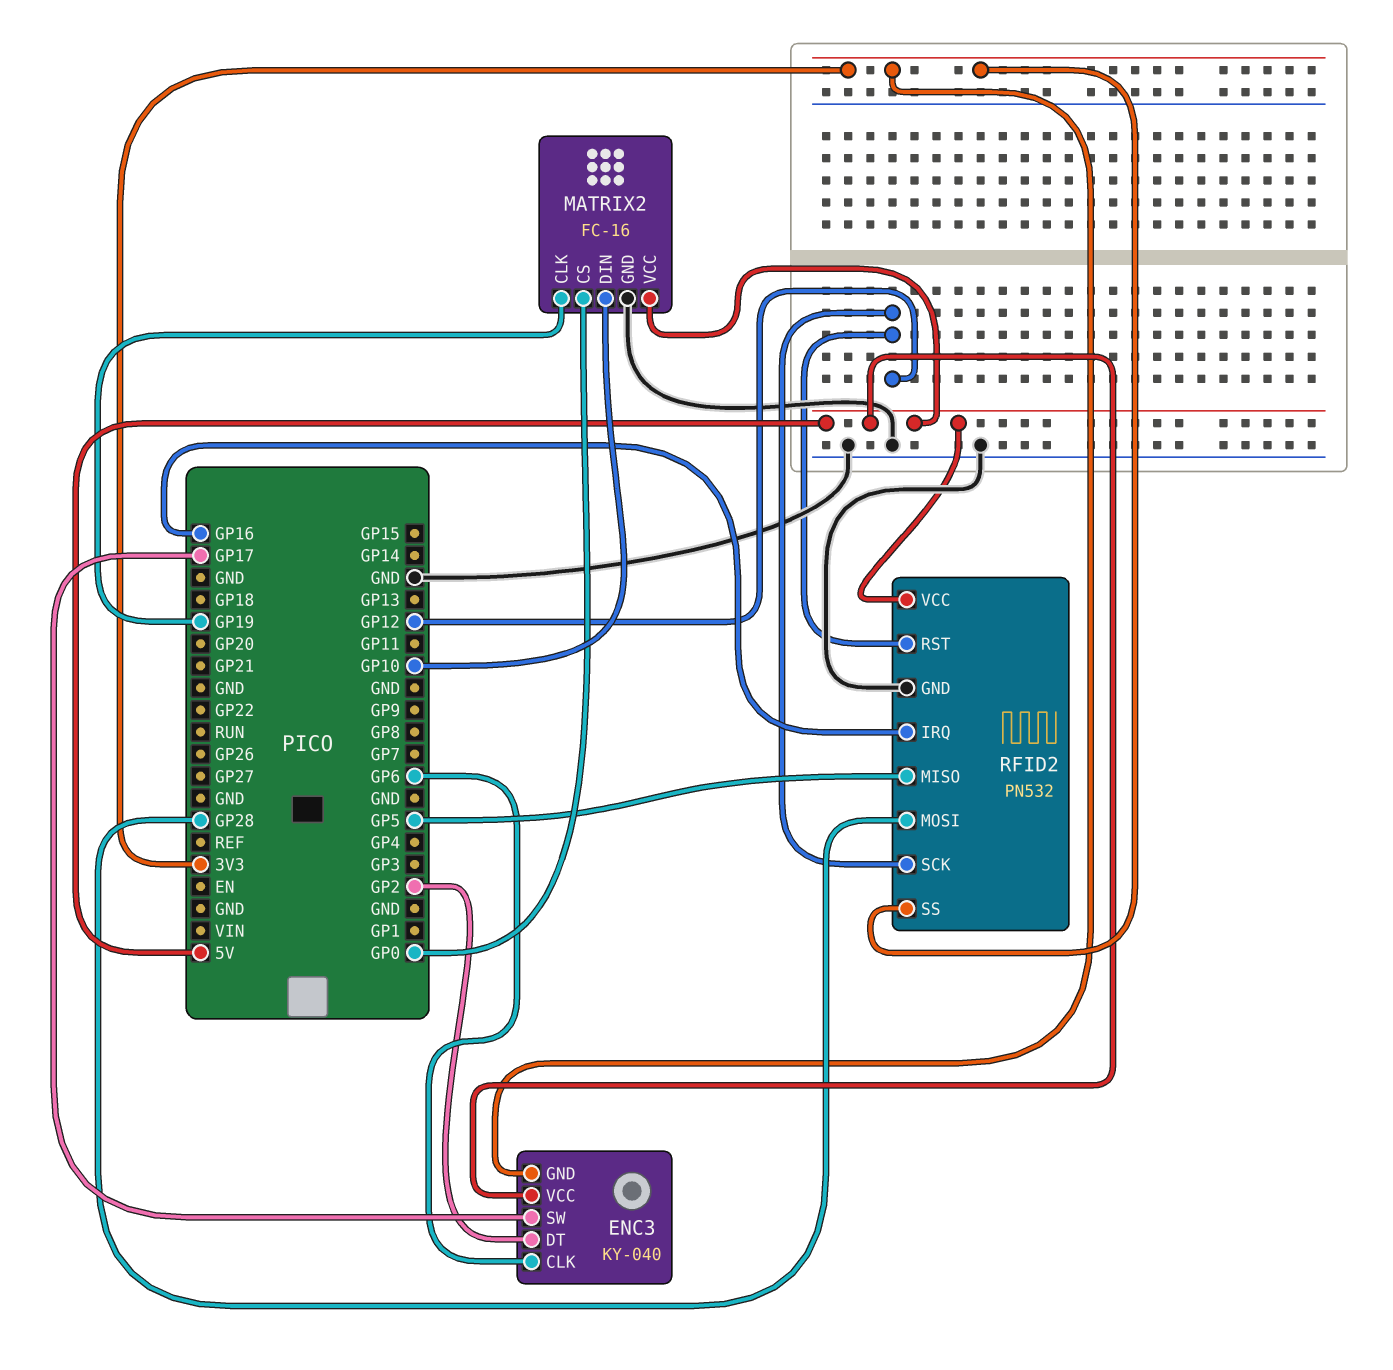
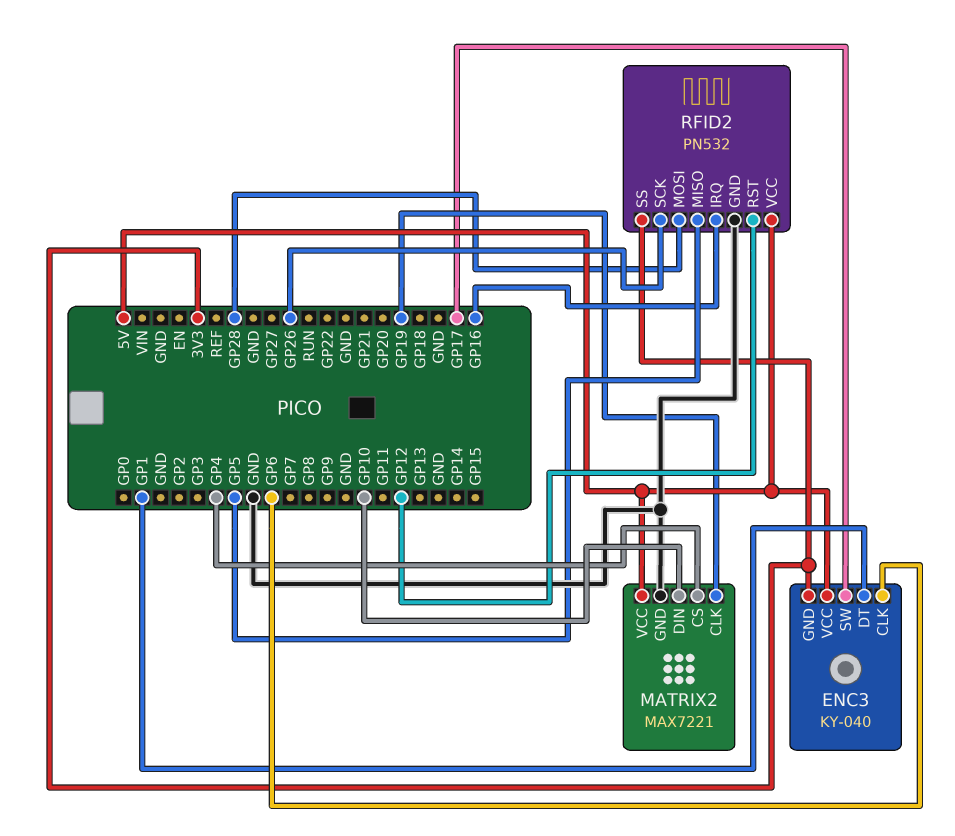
ENC3 pin DT: GP2 -> GP1
MATRIX2: FC-16 -> MAX7221
MATRIX2 pin CS: GP0 -> GP4
RFID2 pin SCK: GP12 -> GP26

